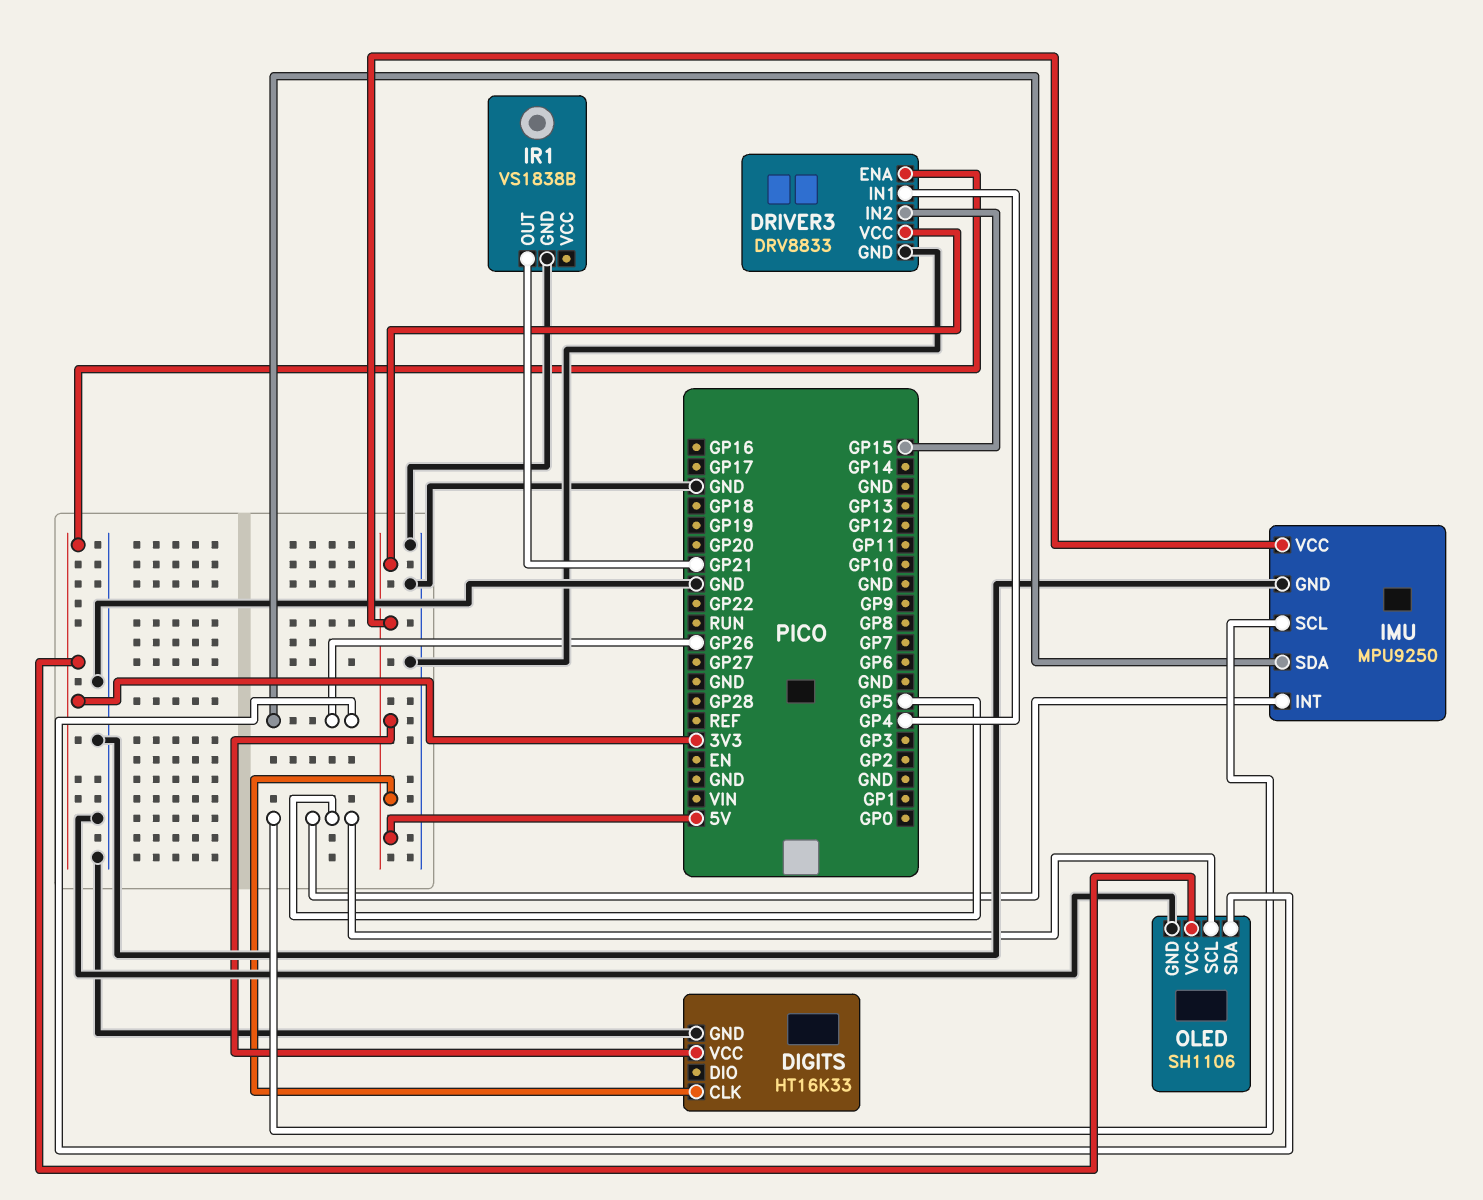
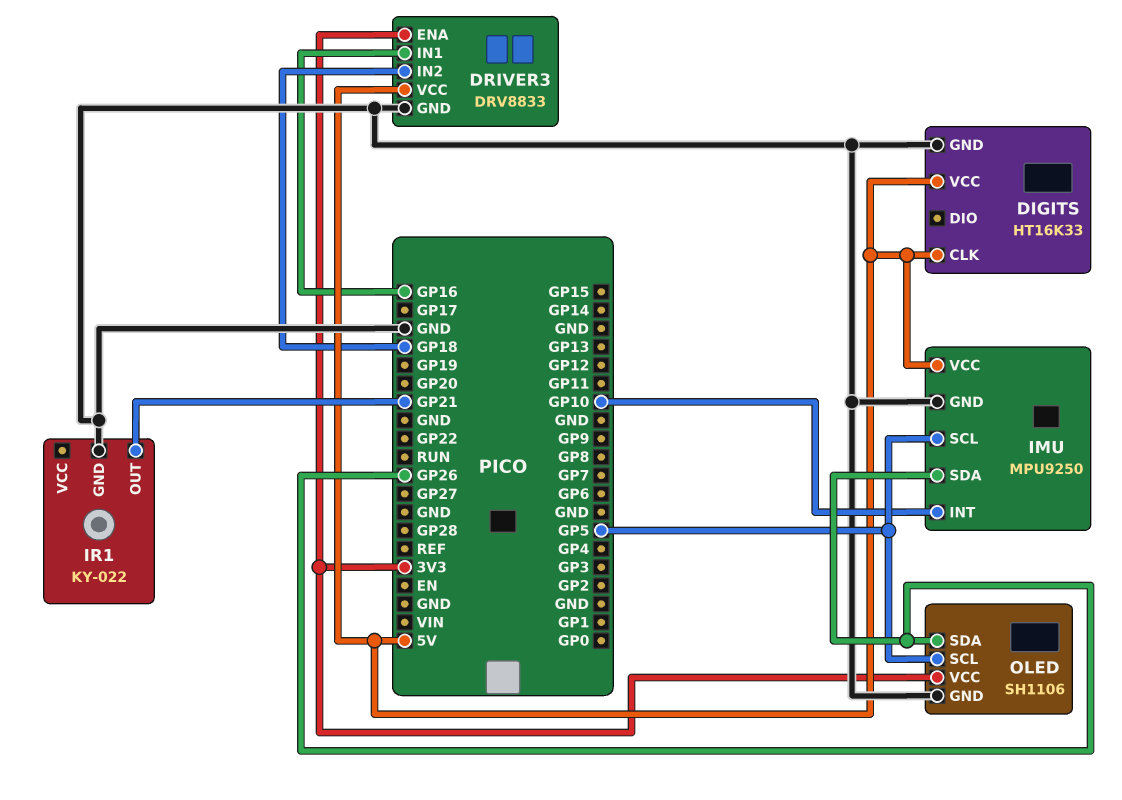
DRIVER3 pin IN1: GP4 -> GP16
DRIVER3 pin IN2: GP15 -> GP18
IMU pin INT: GP5 -> GP10
IR1: VS1838B -> KY-022

